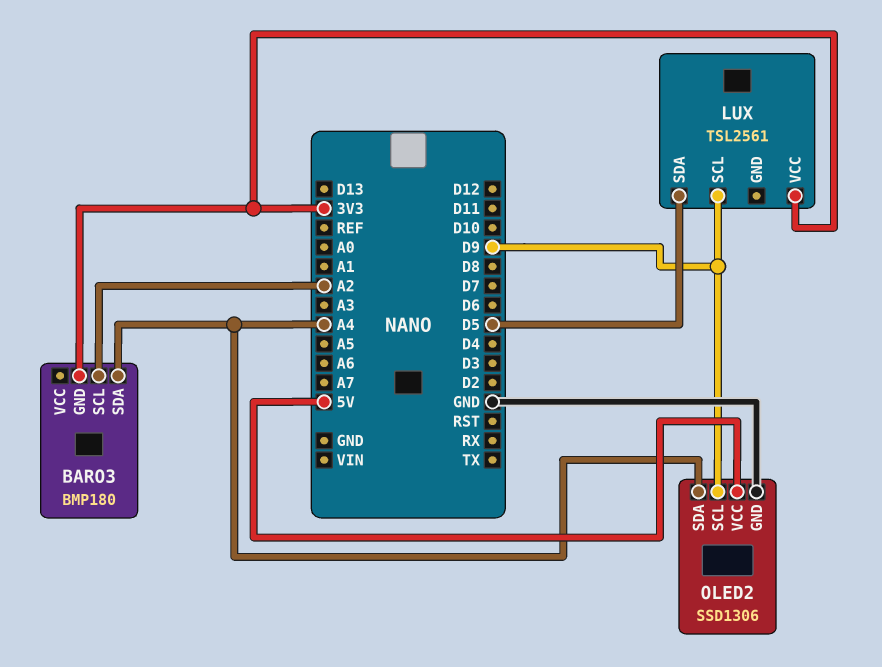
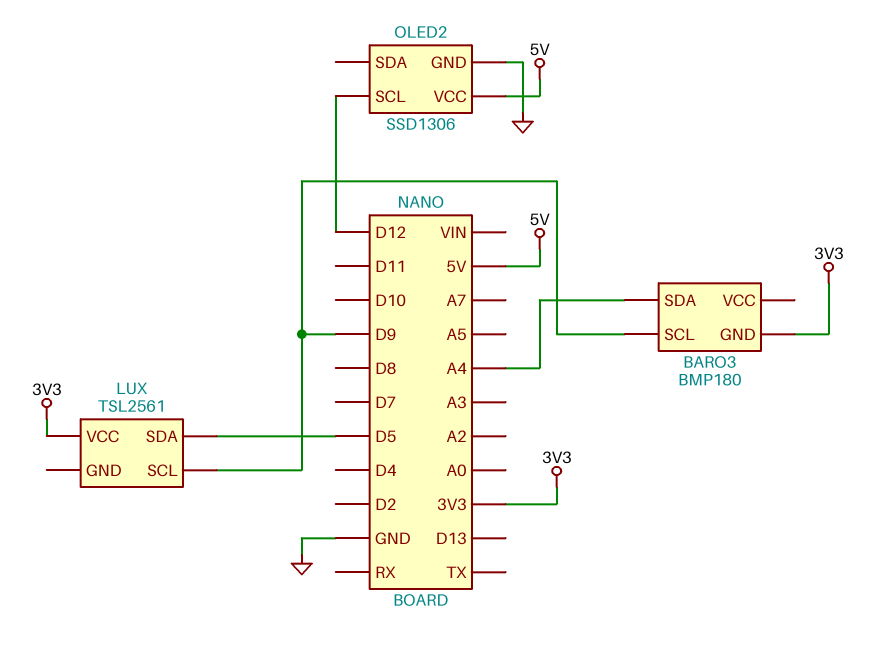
BARO3 pin SCL: A2 -> D9
OLED2 pin SCL: D9 -> D12
OLED2 pin SDA: A4 -> none

